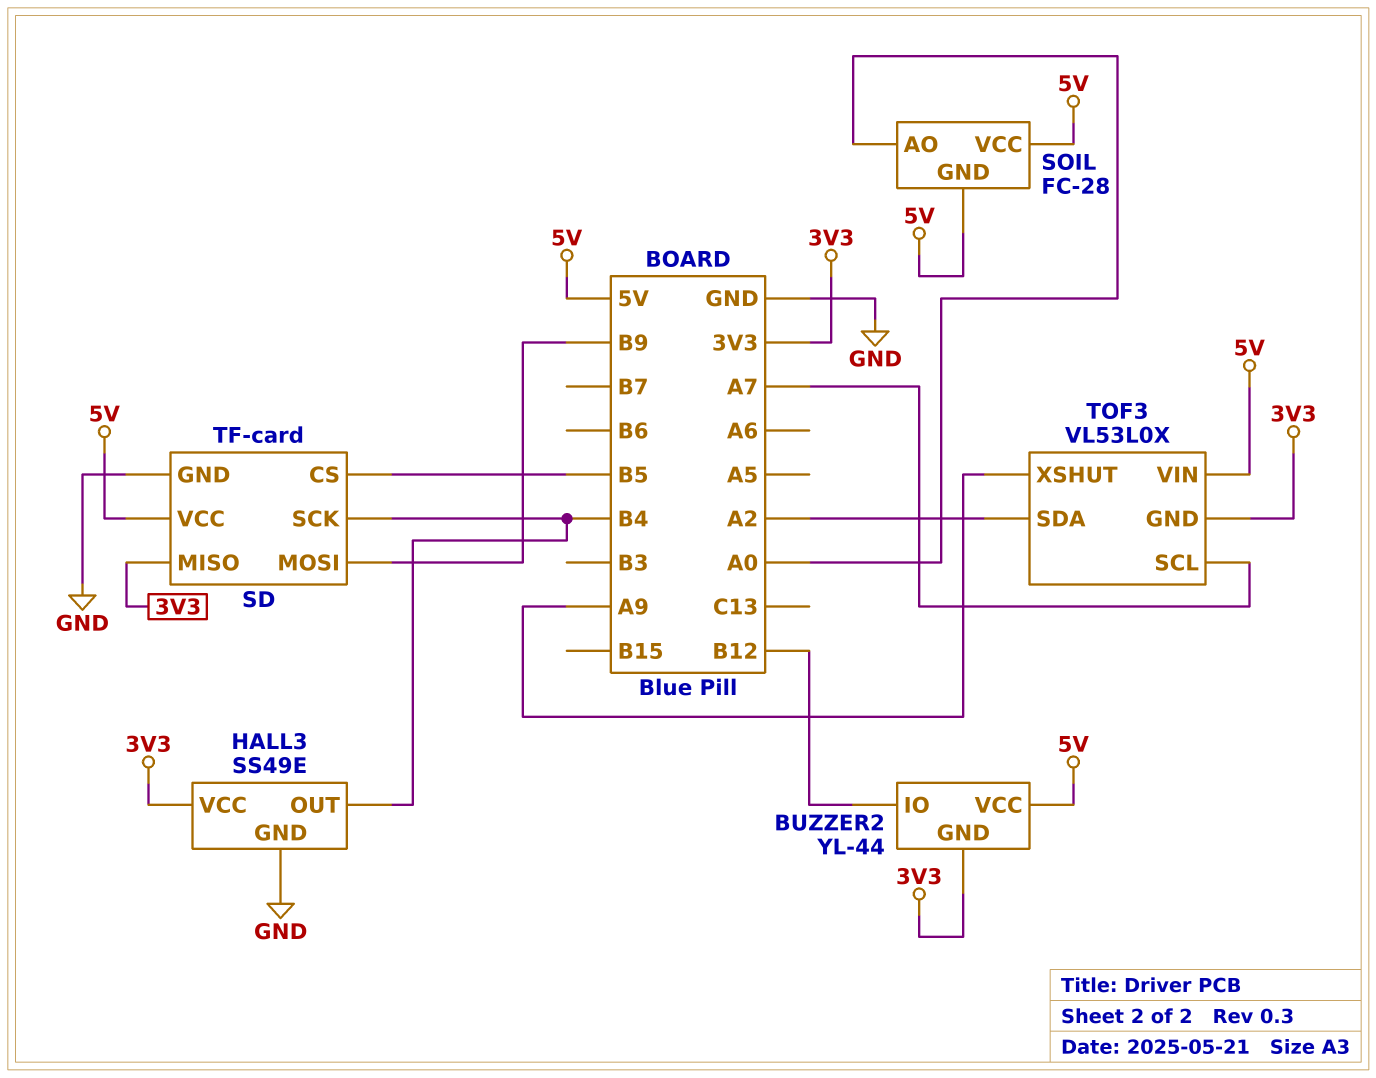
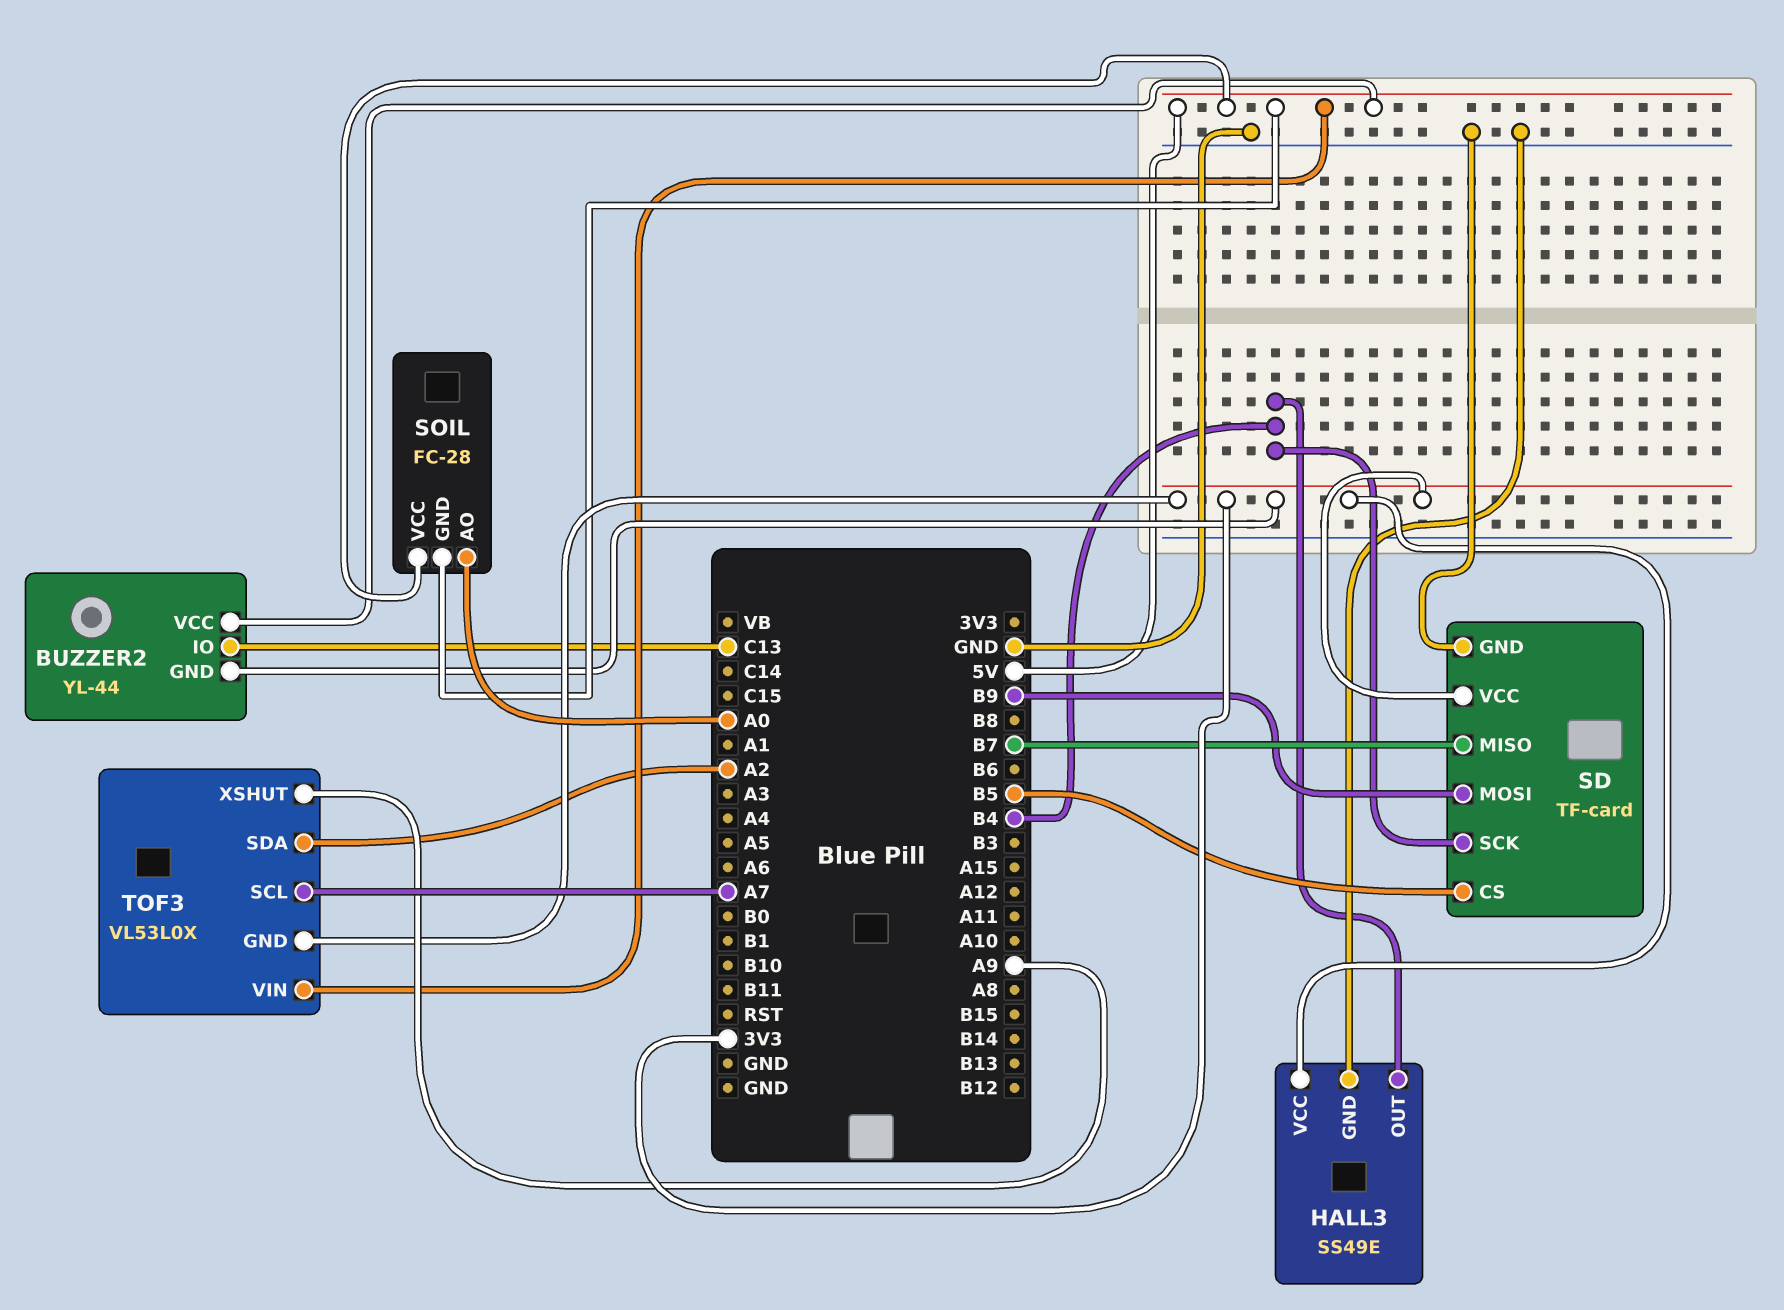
BUZZER2 pin IO: B12 -> C13
SD pin MISO: 3V3 -> B7
SD pin VCC: 5V -> 3V3

